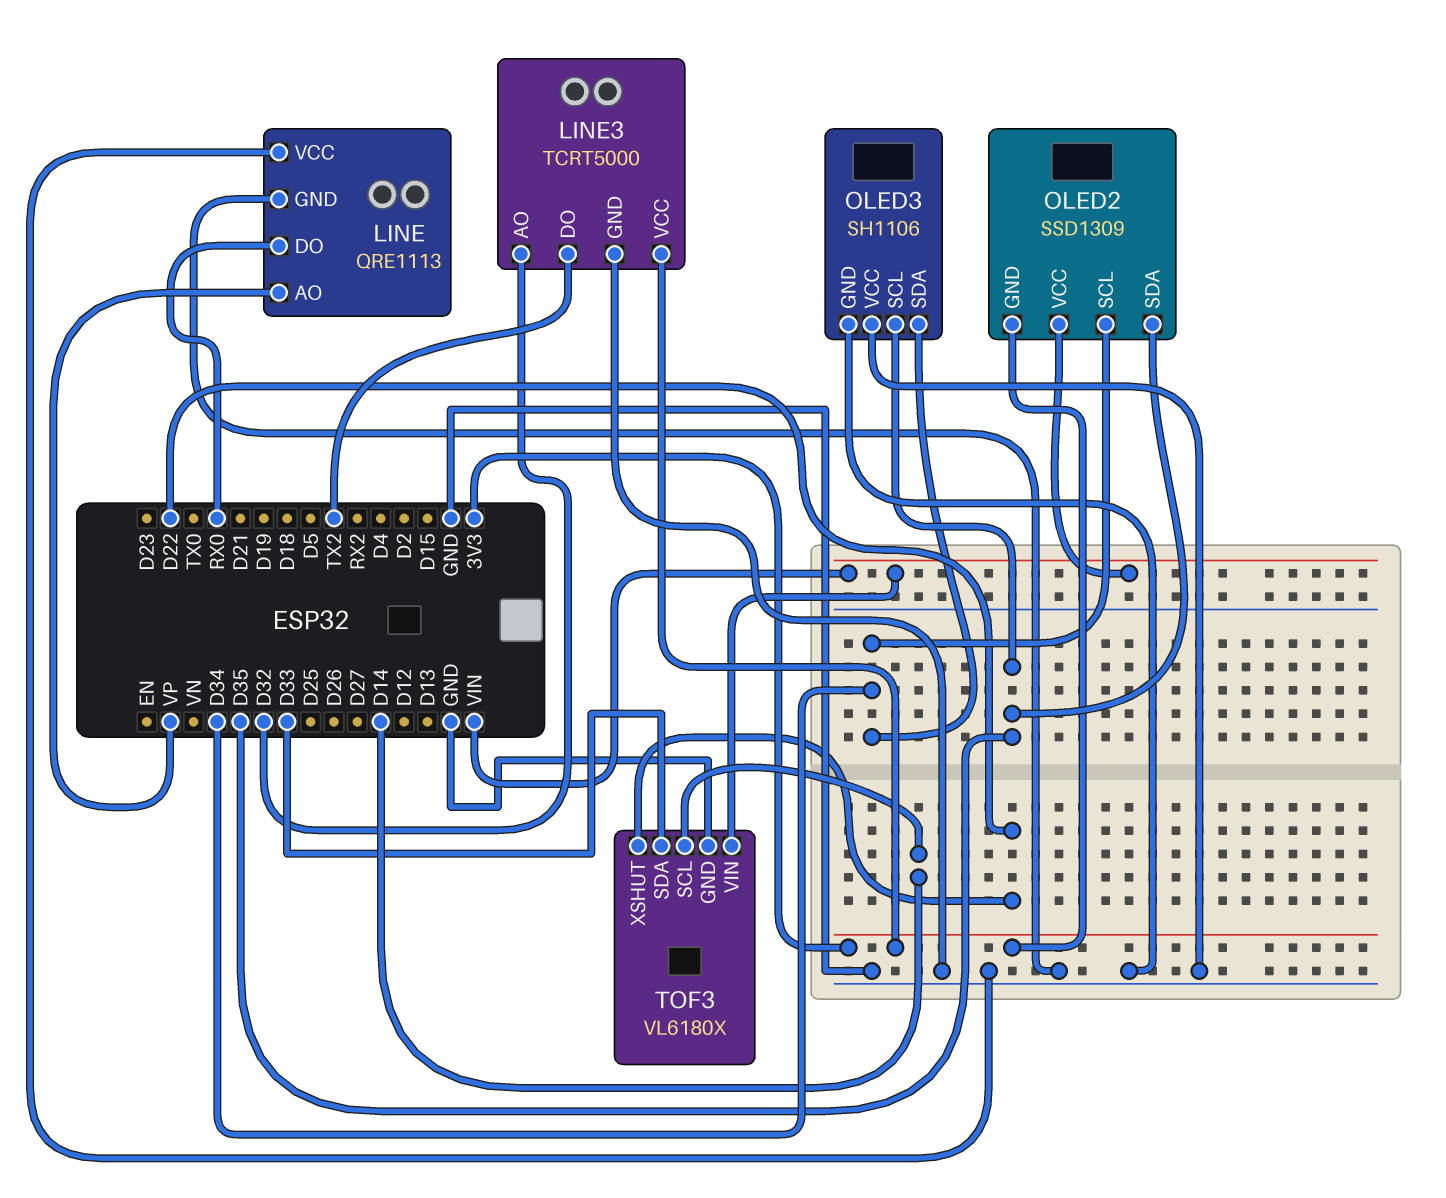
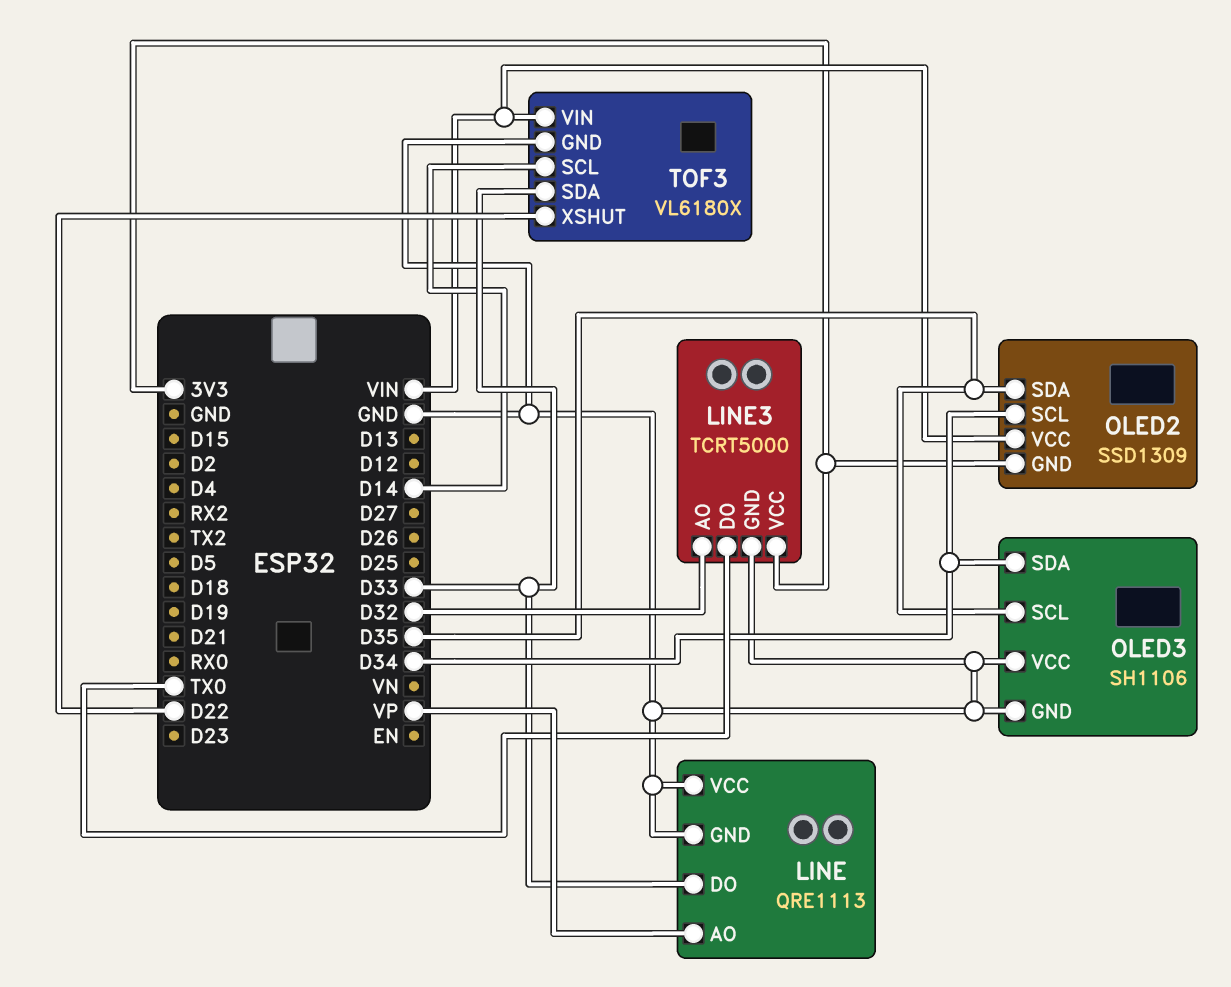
LINE pin DO: RX0 -> D33
LINE3 pin DO: TX2 -> TX0

